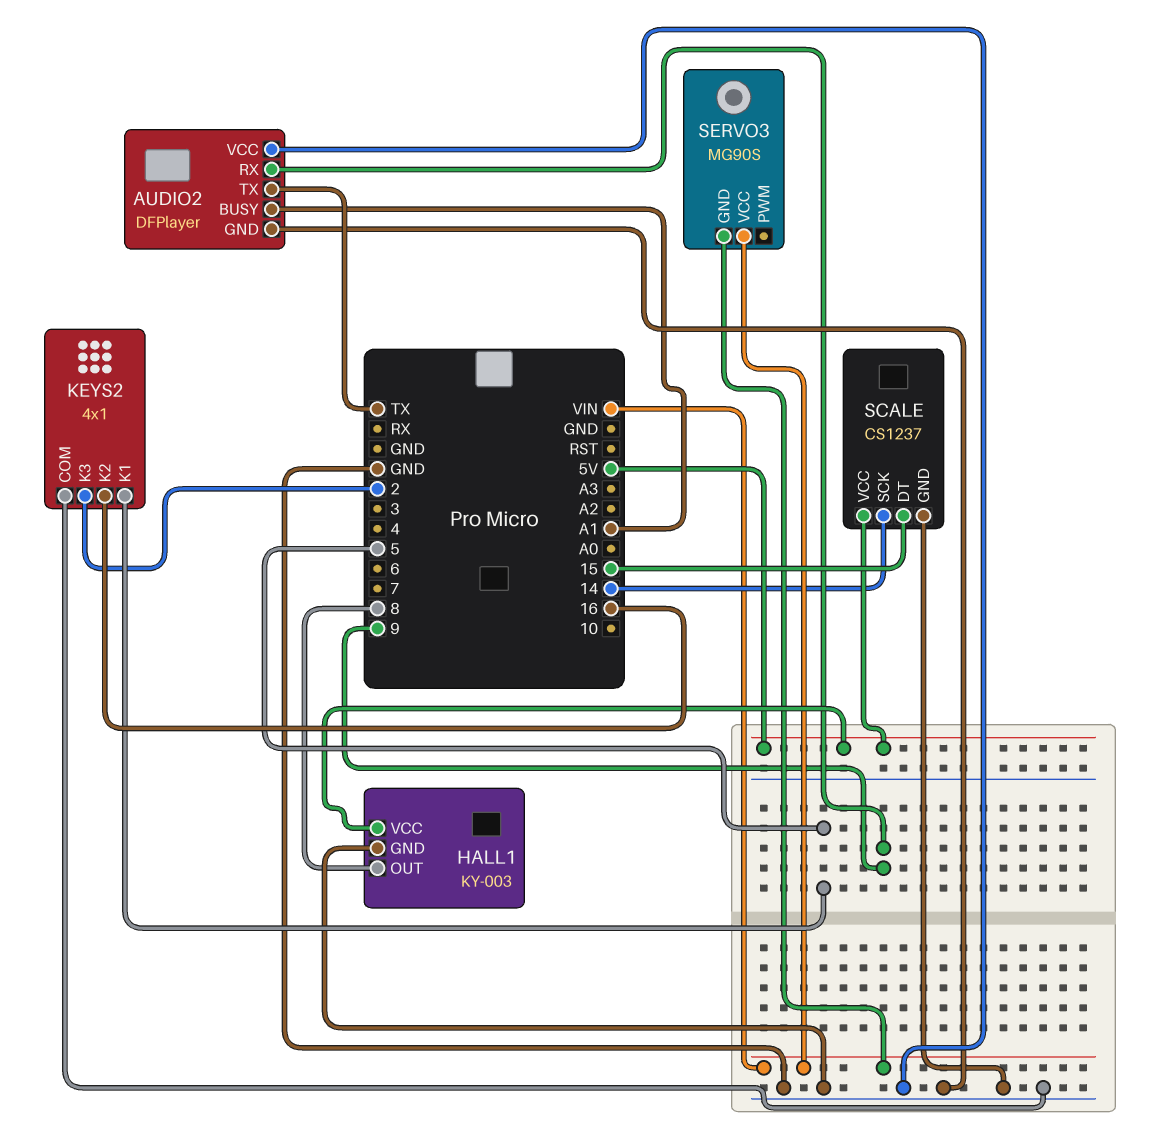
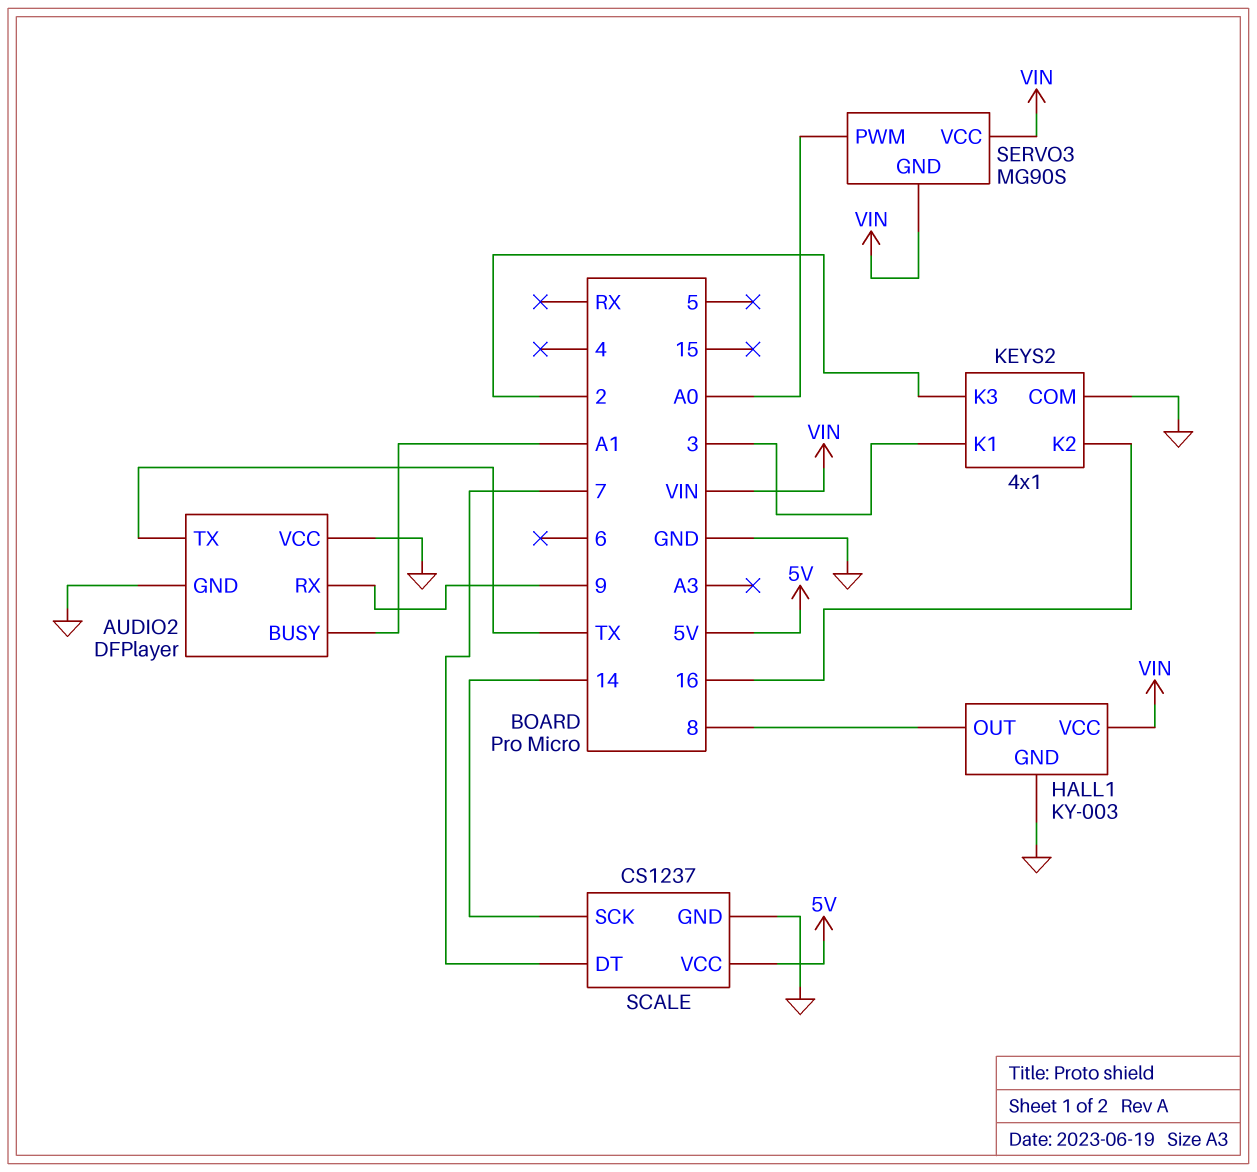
HALL1 pin VCC: 5V -> VIN
KEYS2 pin K1: 5 -> 3
SCALE pin DT: 15 -> 7
SERVO3 pin PWM: none -> A0

